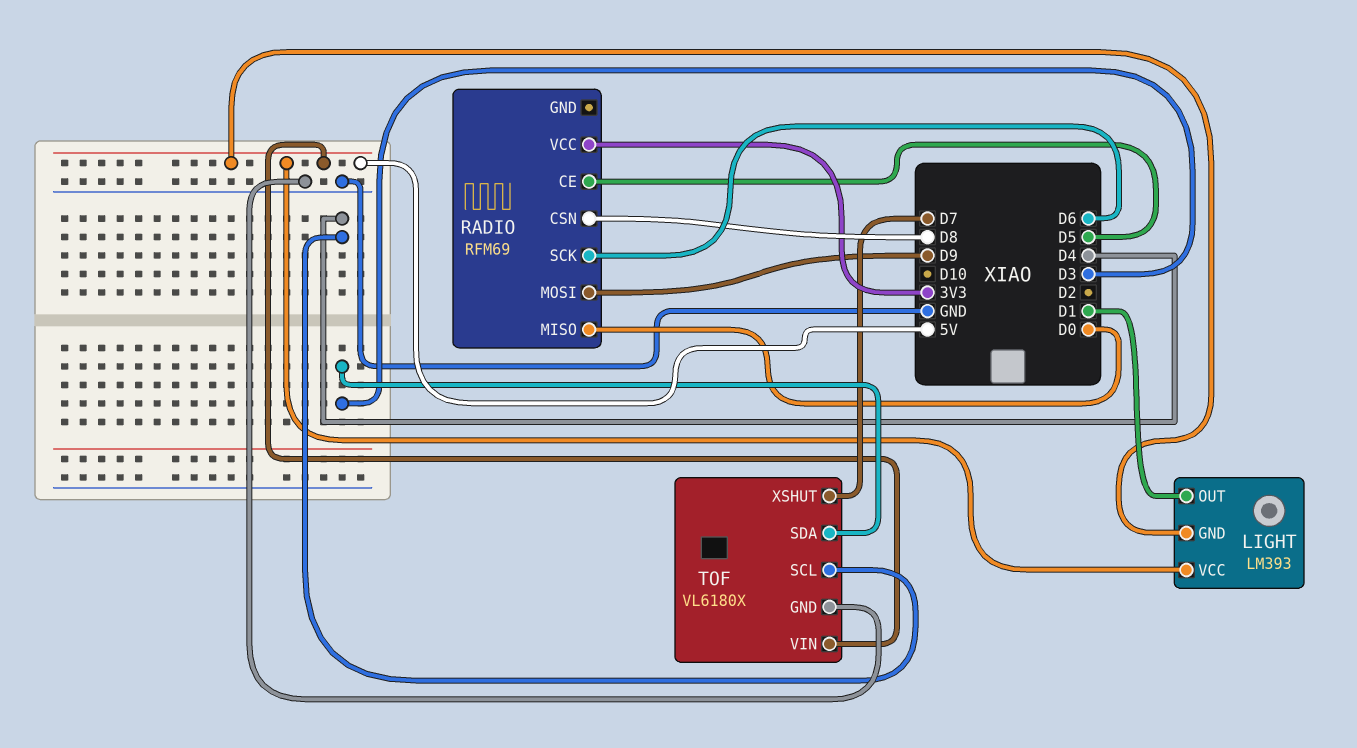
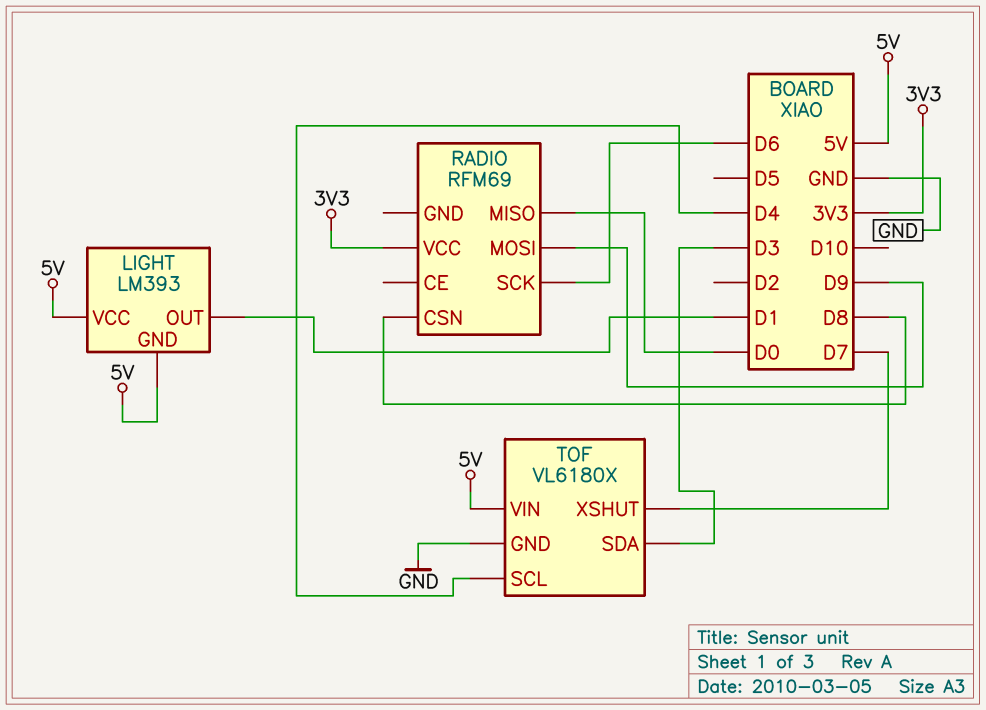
RADIO pin CE: D5 -> none

